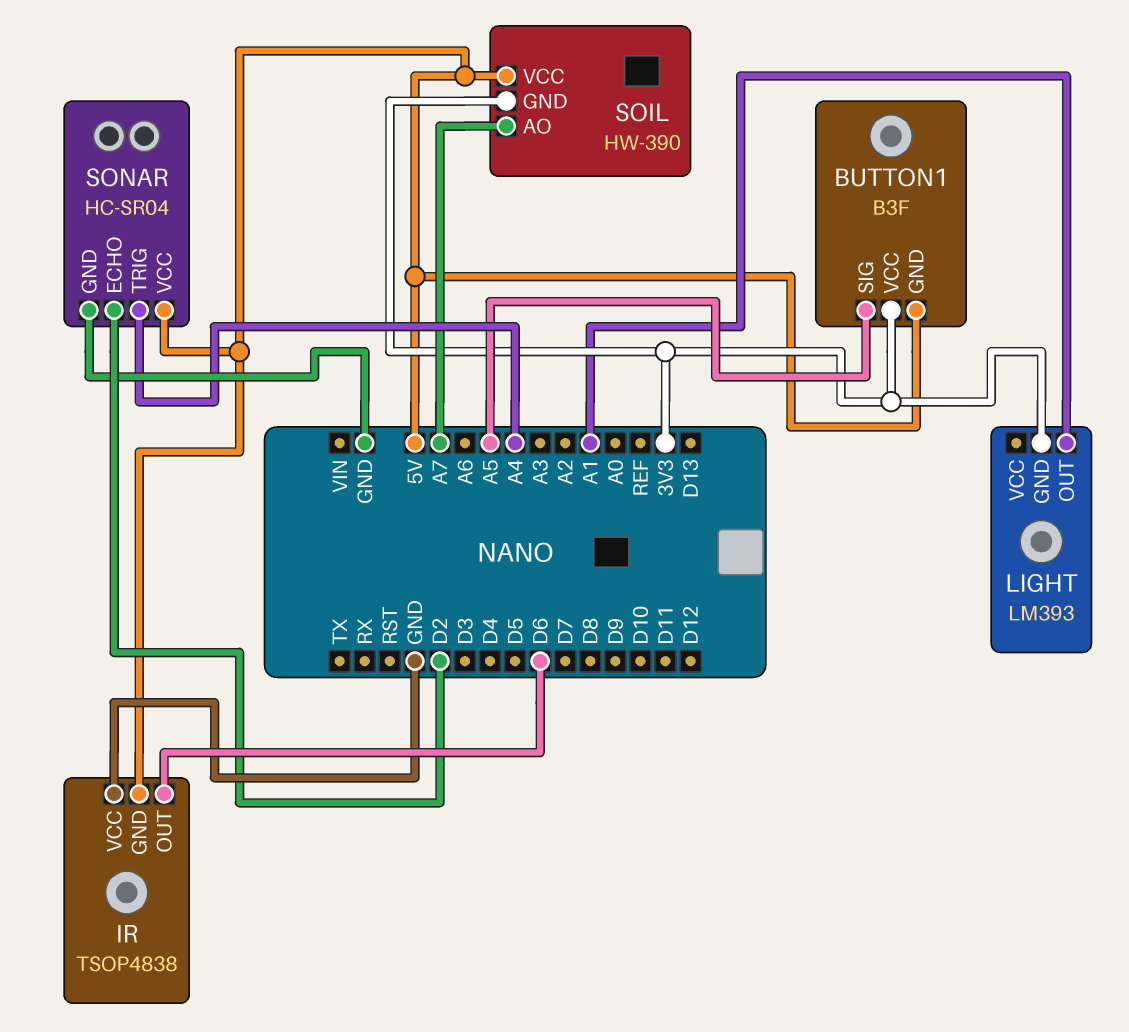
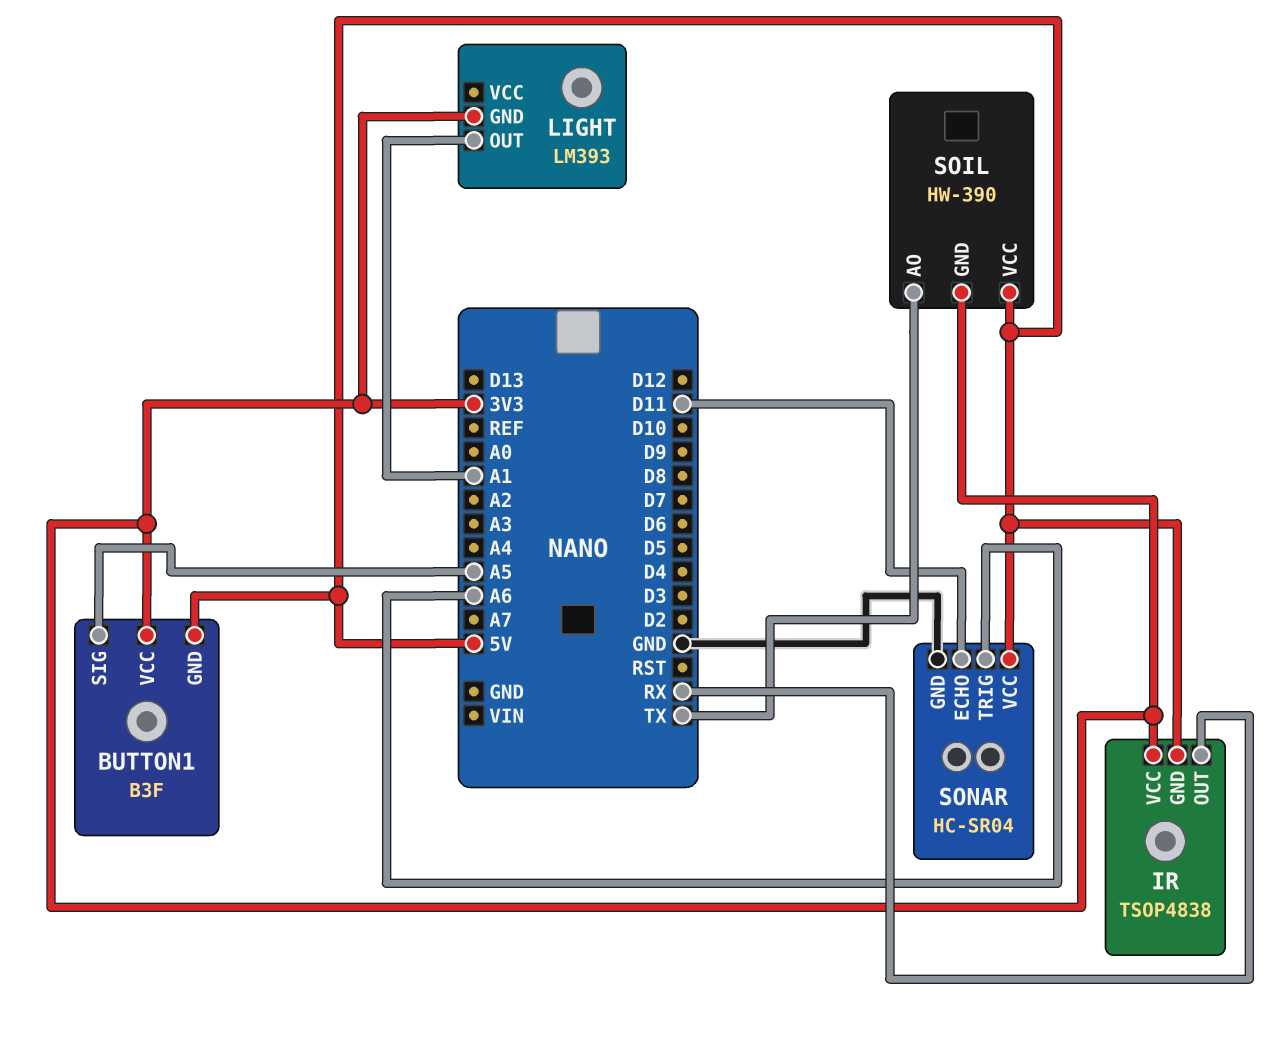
IR pin OUT: D6 -> RX
IR pin VCC: GND -> 3V3
SOIL pin AO: A7 -> TX
SONAR pin ECHO: D2 -> D11
SONAR pin TRIG: A4 -> A6

